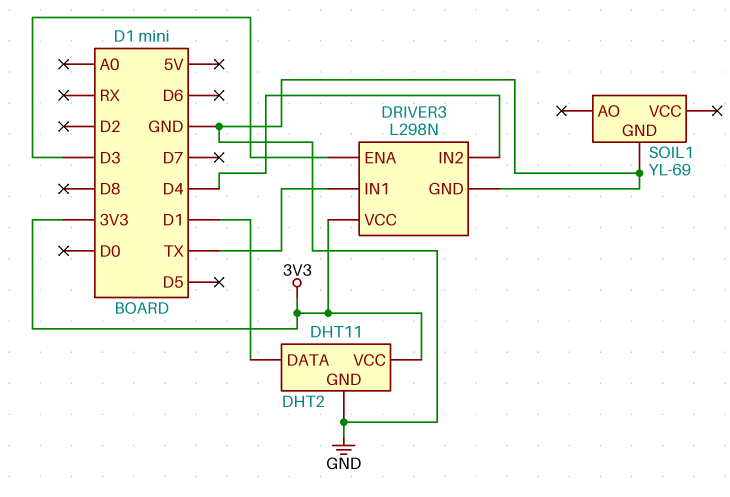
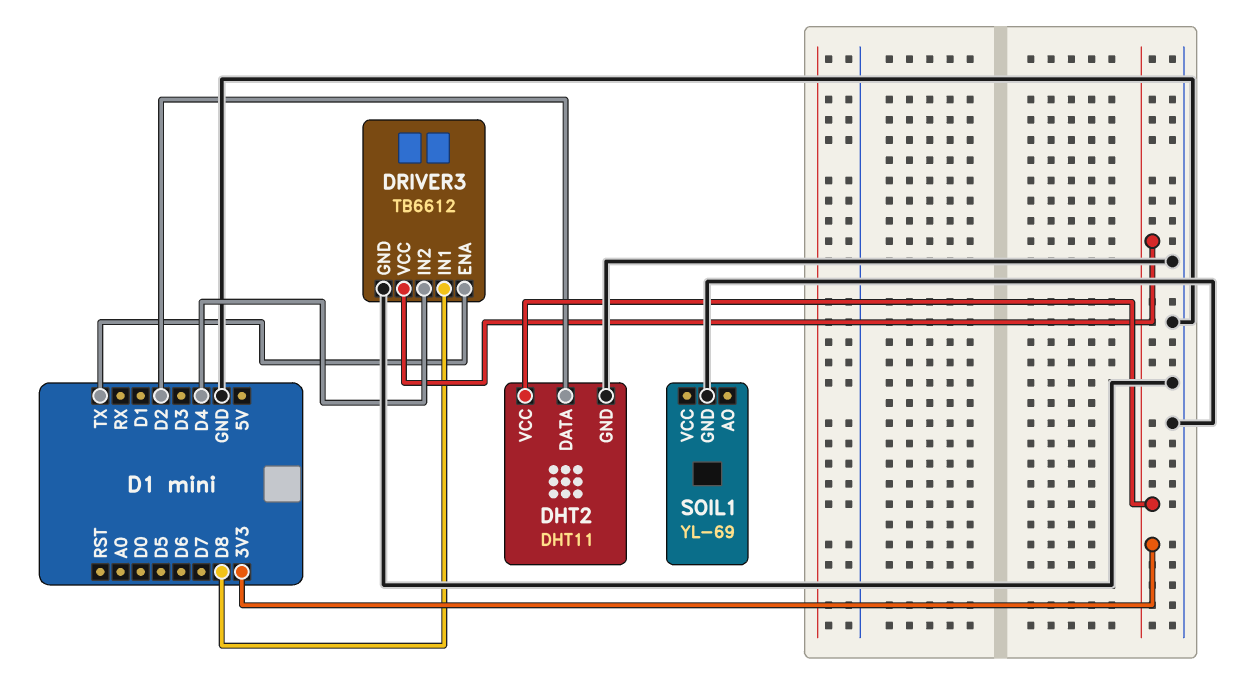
DHT2 pin DATA: D1 -> D2
DRIVER3: L298N -> TB6612
DRIVER3 pin ENA: D3 -> TX
DRIVER3 pin IN1: TX -> D8

